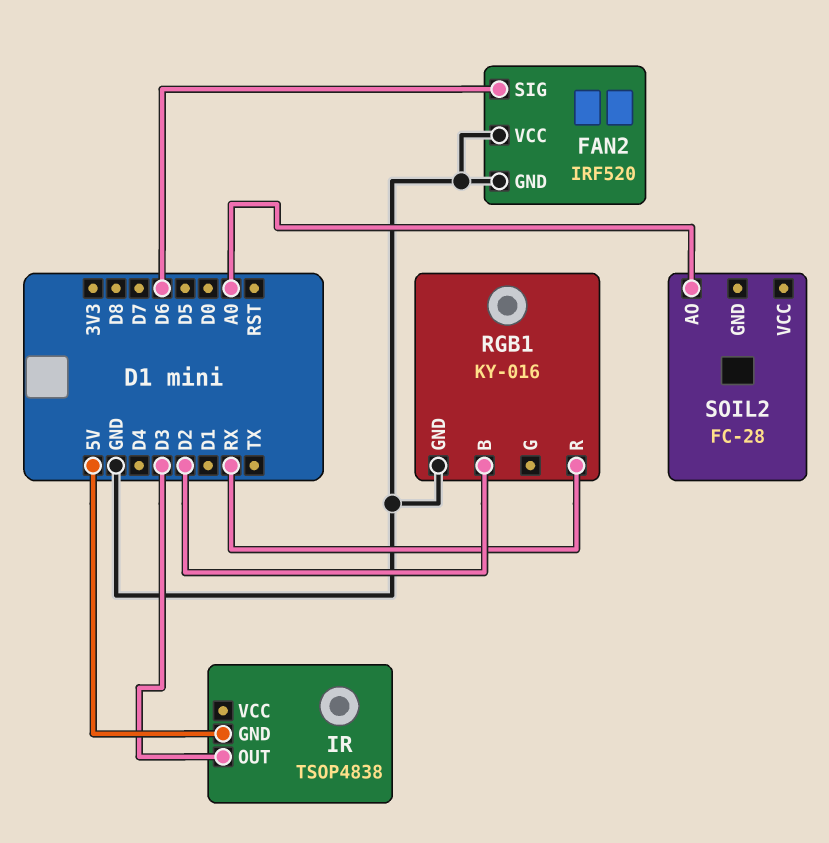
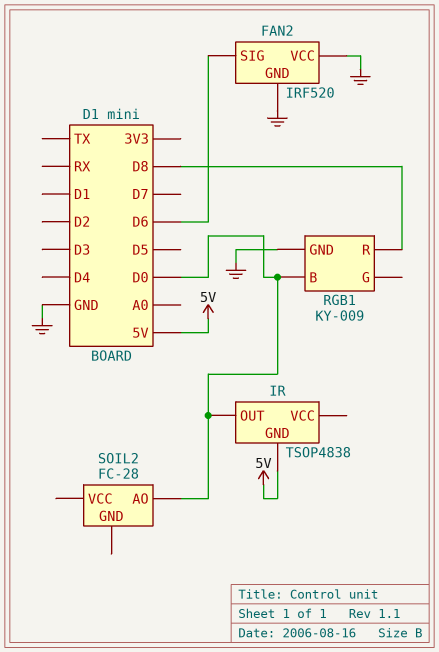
IR pin OUT: D3 -> D0
RGB1: KY-016 -> KY-009
RGB1 pin B: D2 -> D0
RGB1 pin R: RX -> D8
SOIL2 pin AO: A0 -> D0

